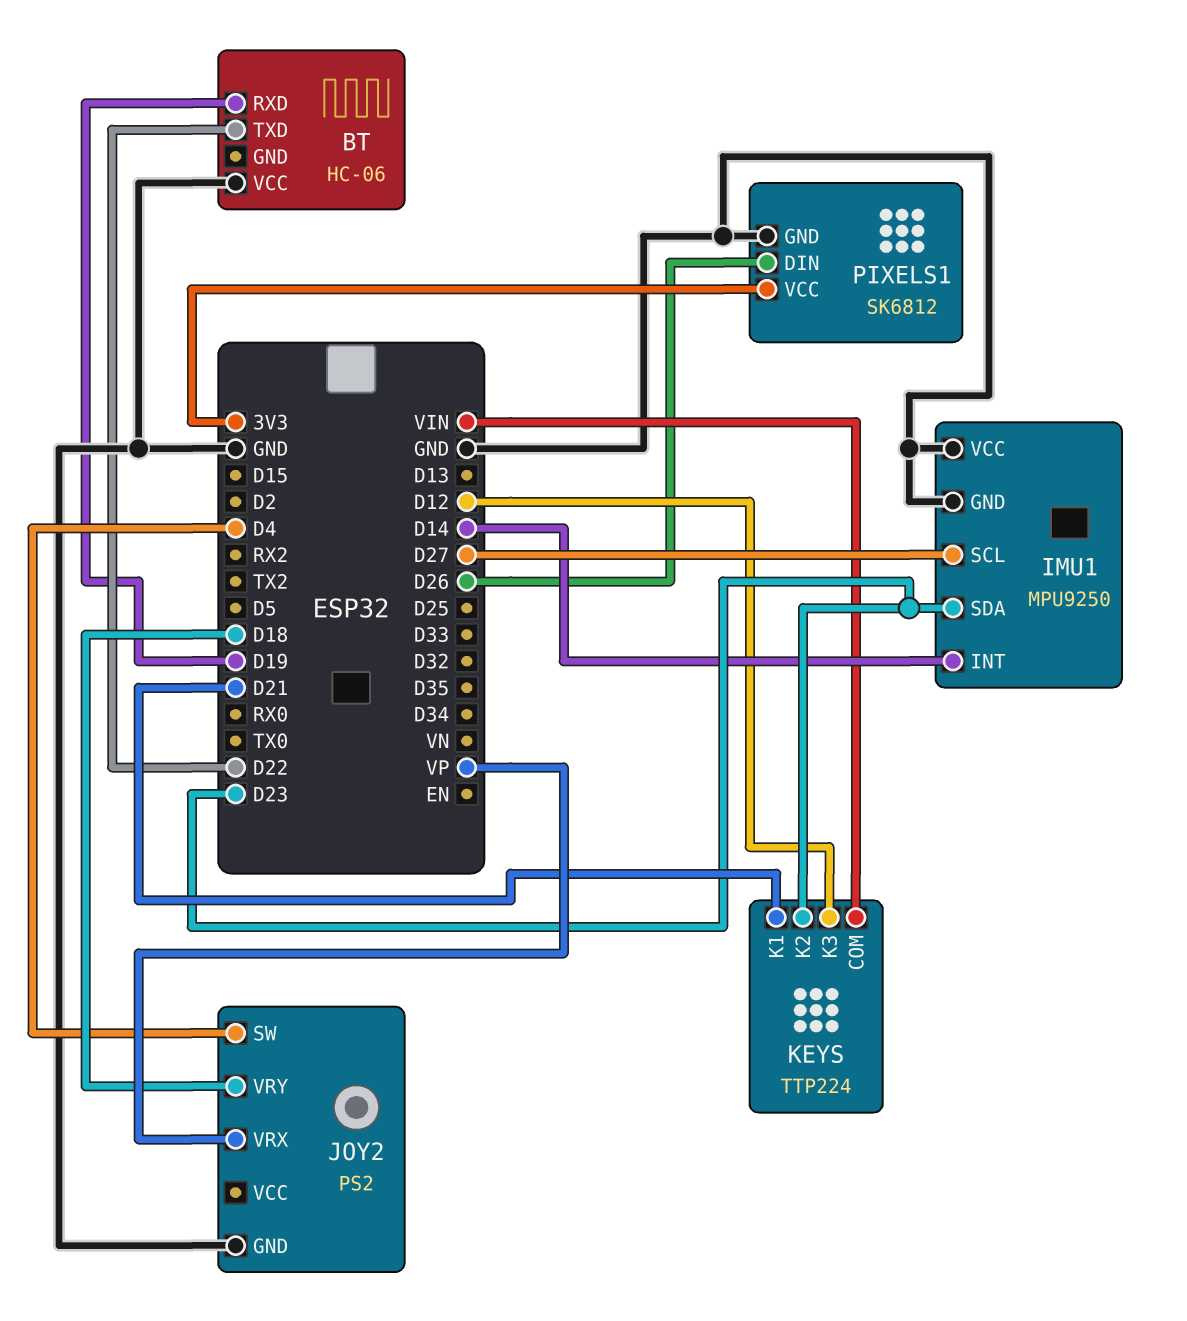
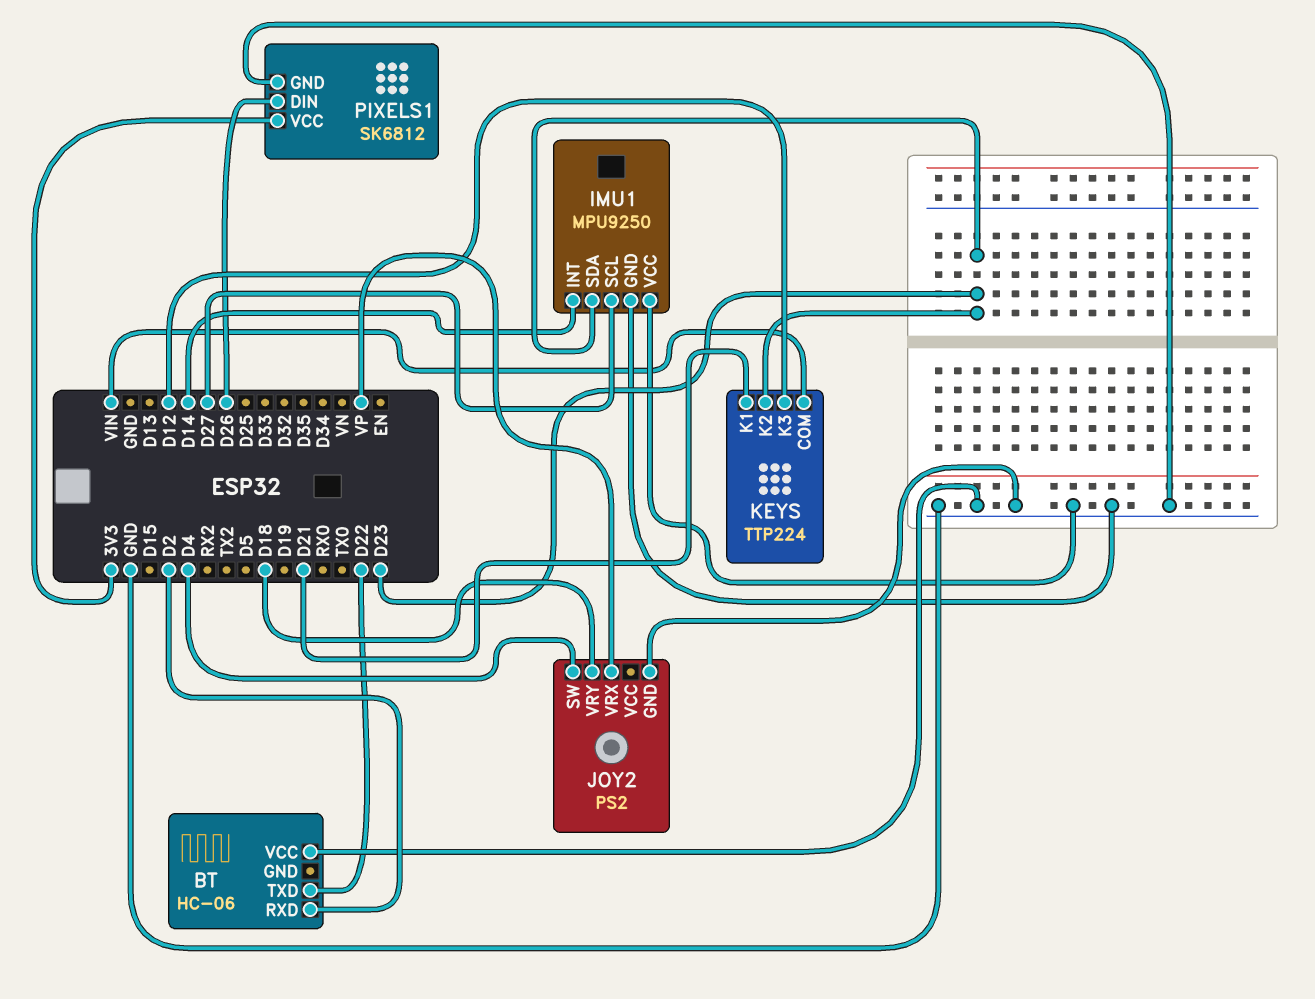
BT pin RXD: D19 -> D2

